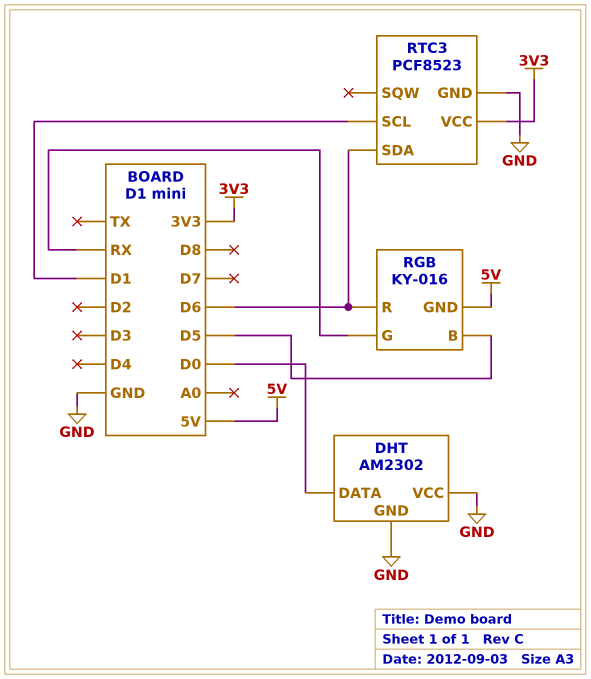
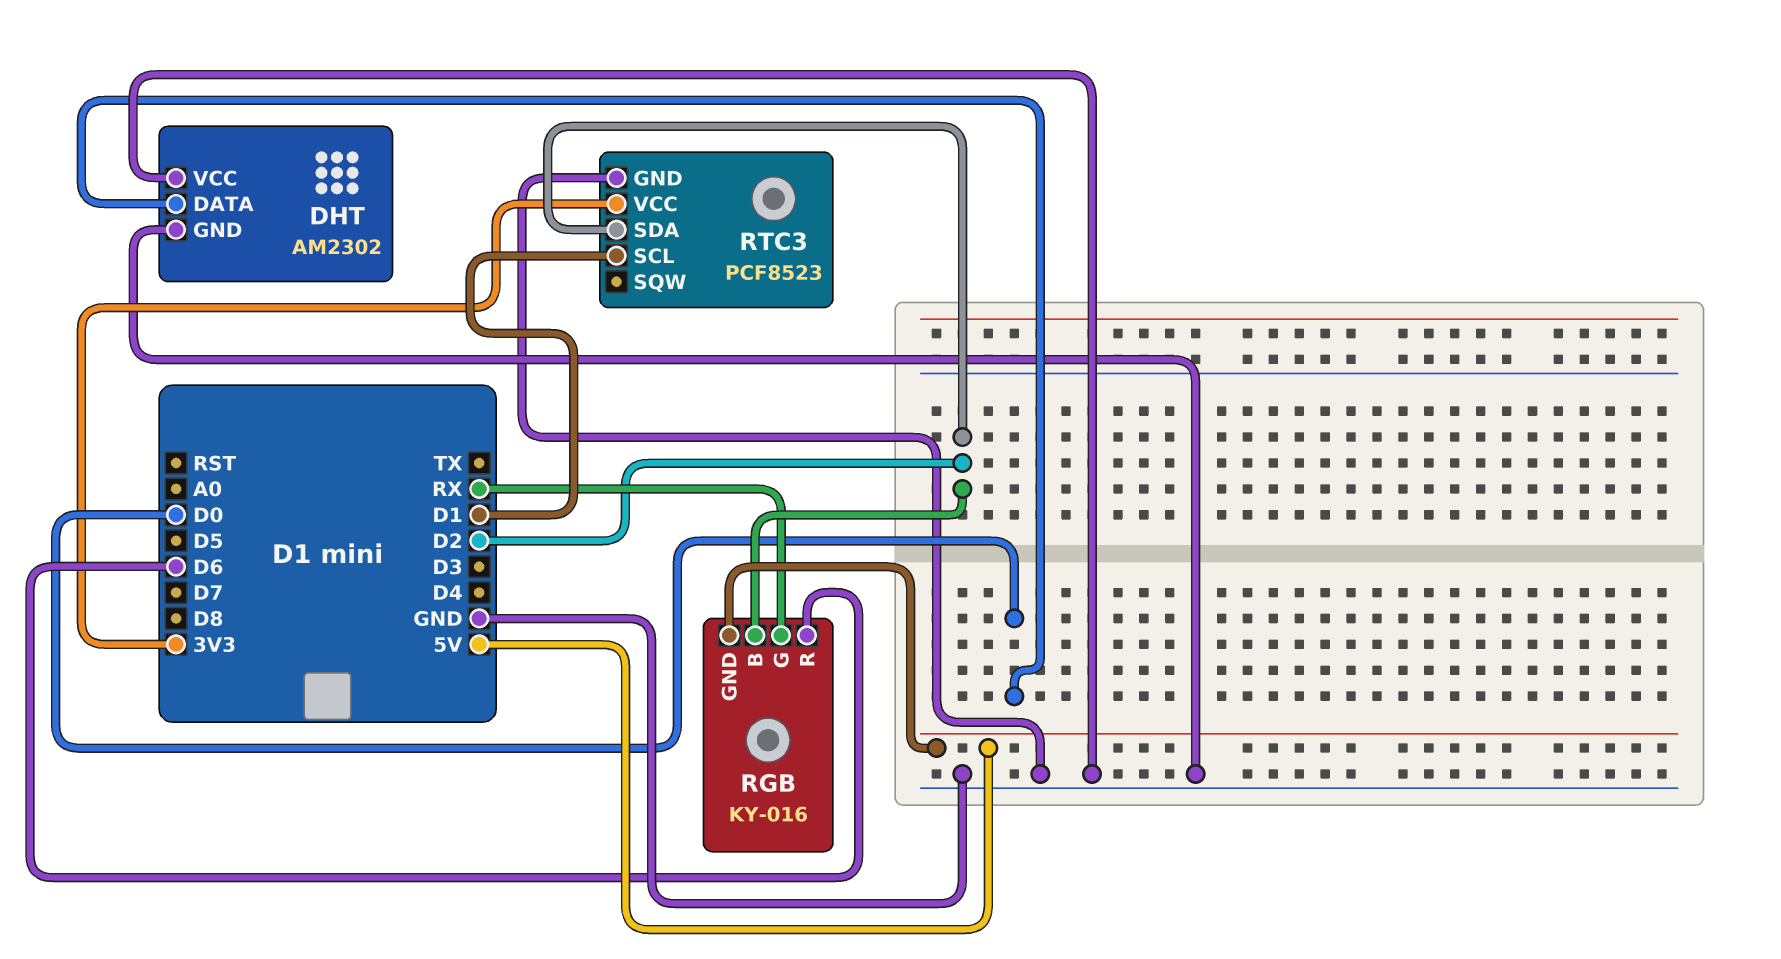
RGB pin B: D5 -> D2
RTC3 pin SDA: D6 -> D2

